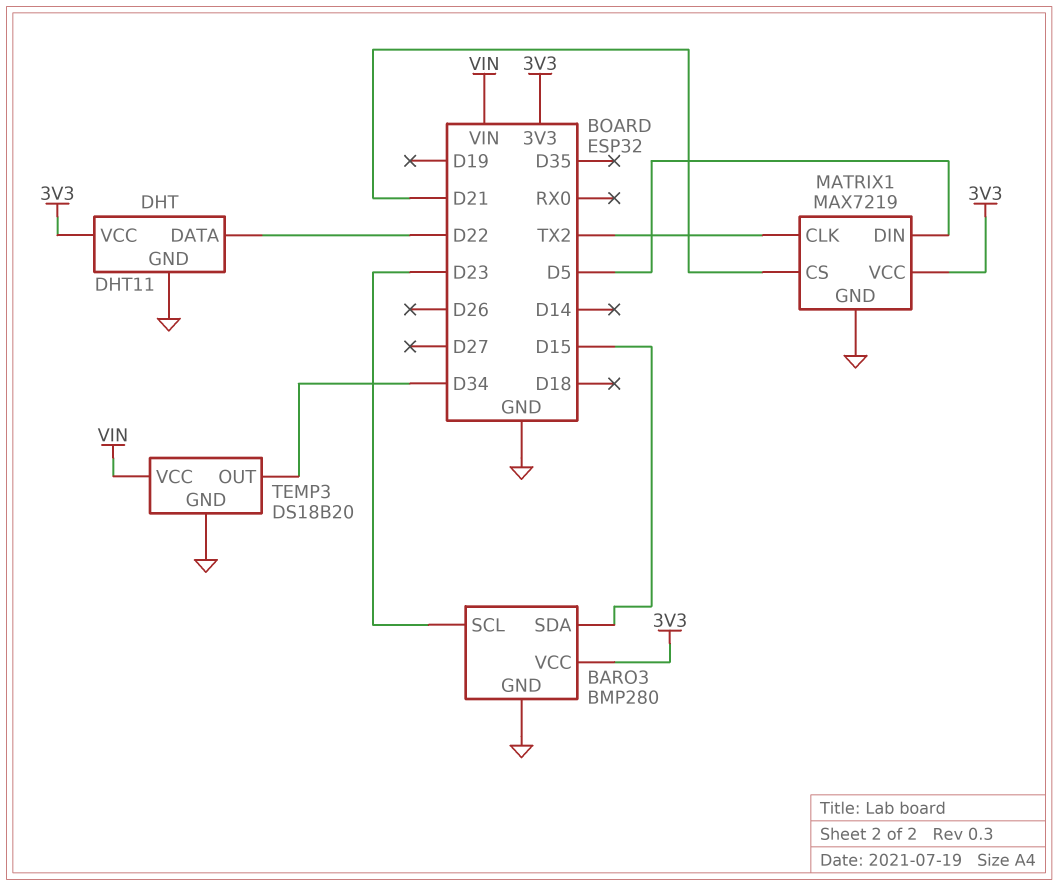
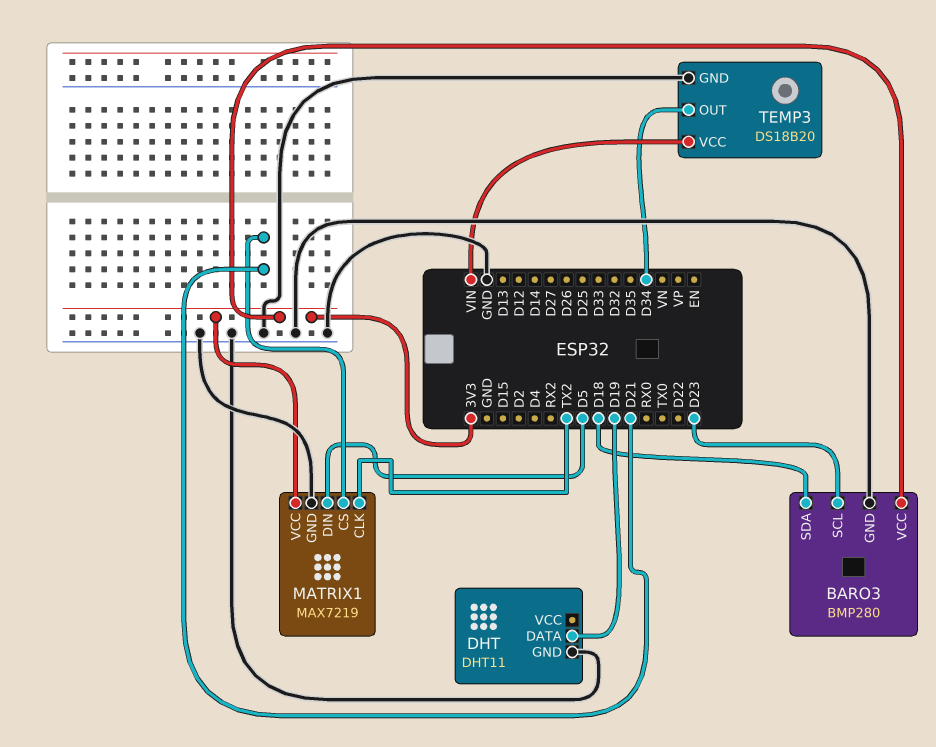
BARO3 pin SDA: D15 -> D18
DHT pin DATA: D22 -> D19
DHT pin VCC: 3V3 -> none

